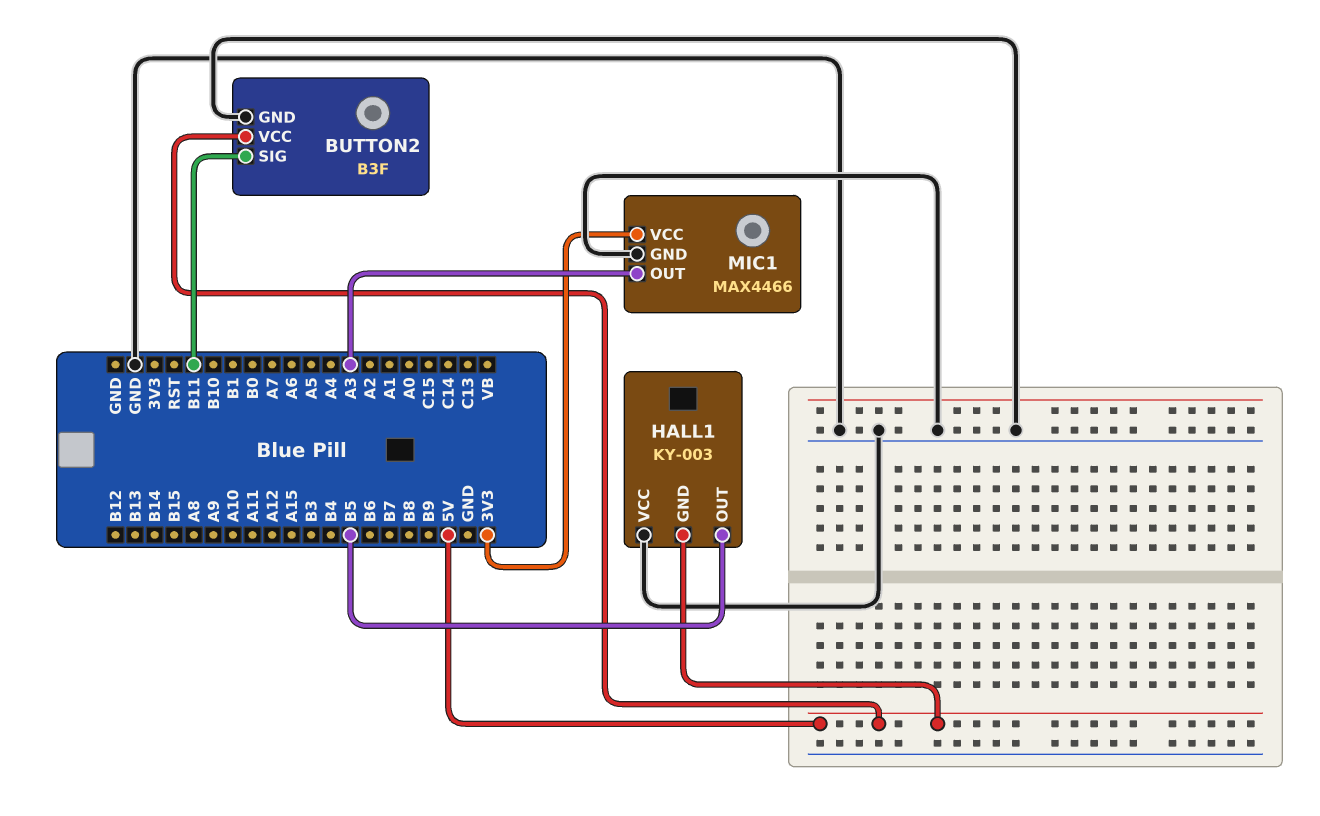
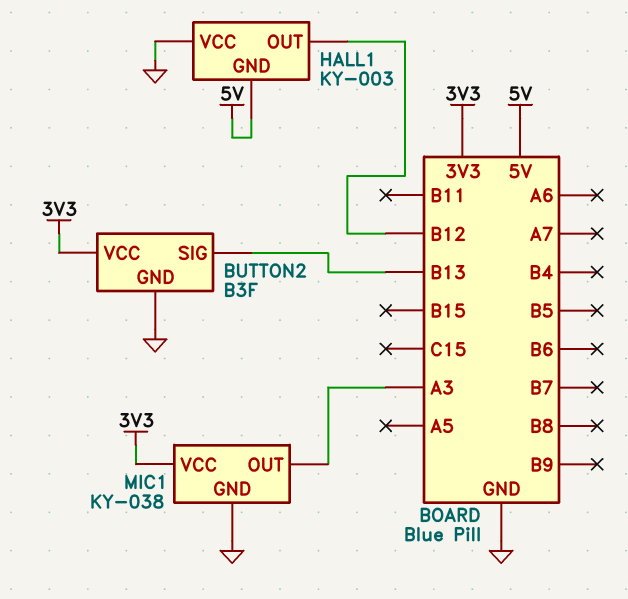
BUTTON2 pin SIG: B11 -> B13
BUTTON2 pin VCC: 5V -> 3V3
HALL1 pin OUT: B5 -> B12
MIC1: MAX4466 -> KY-038

